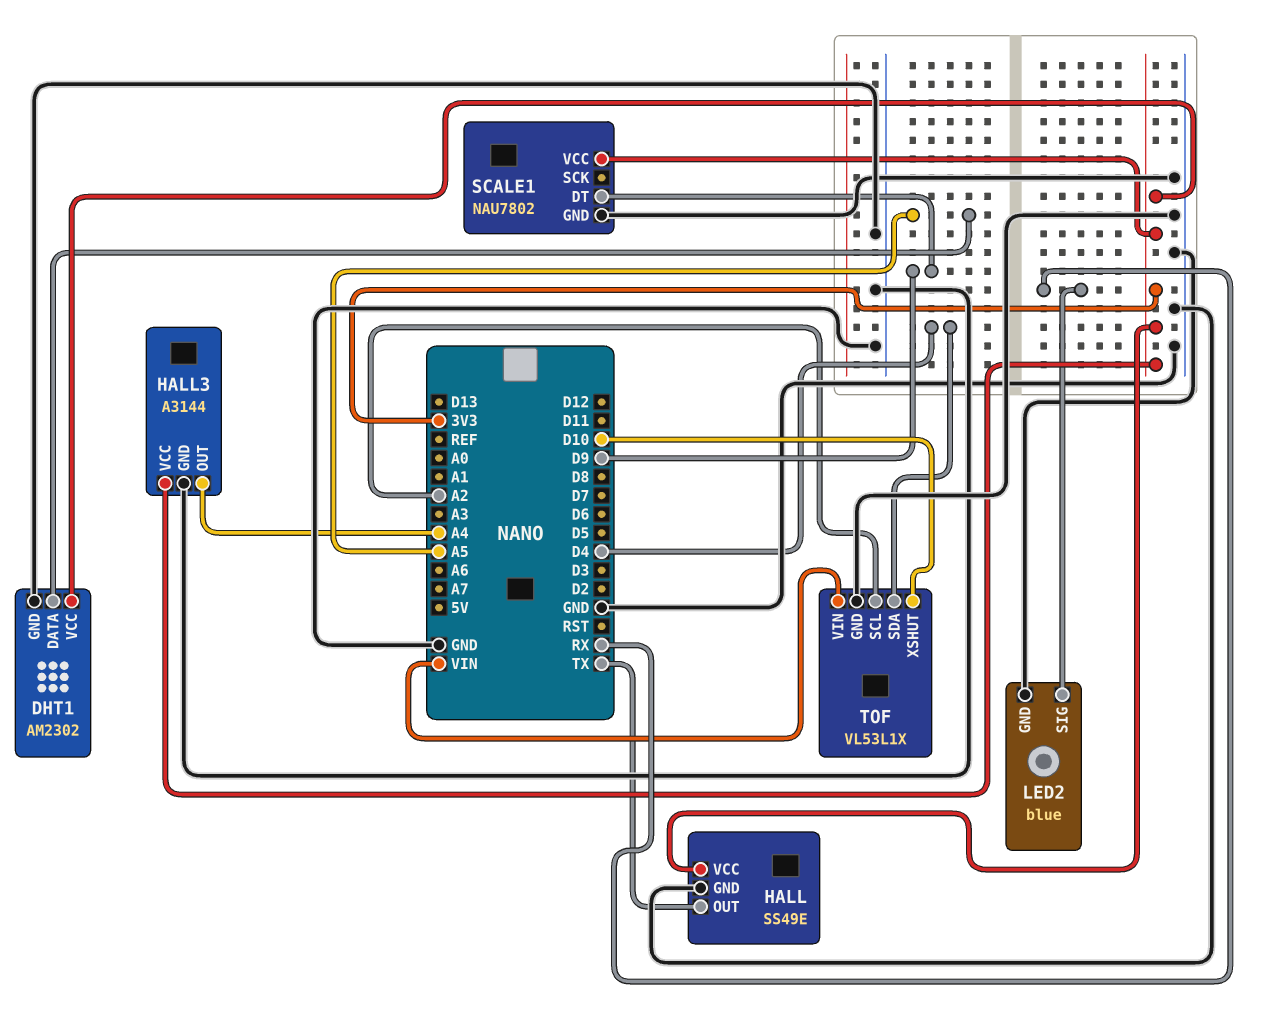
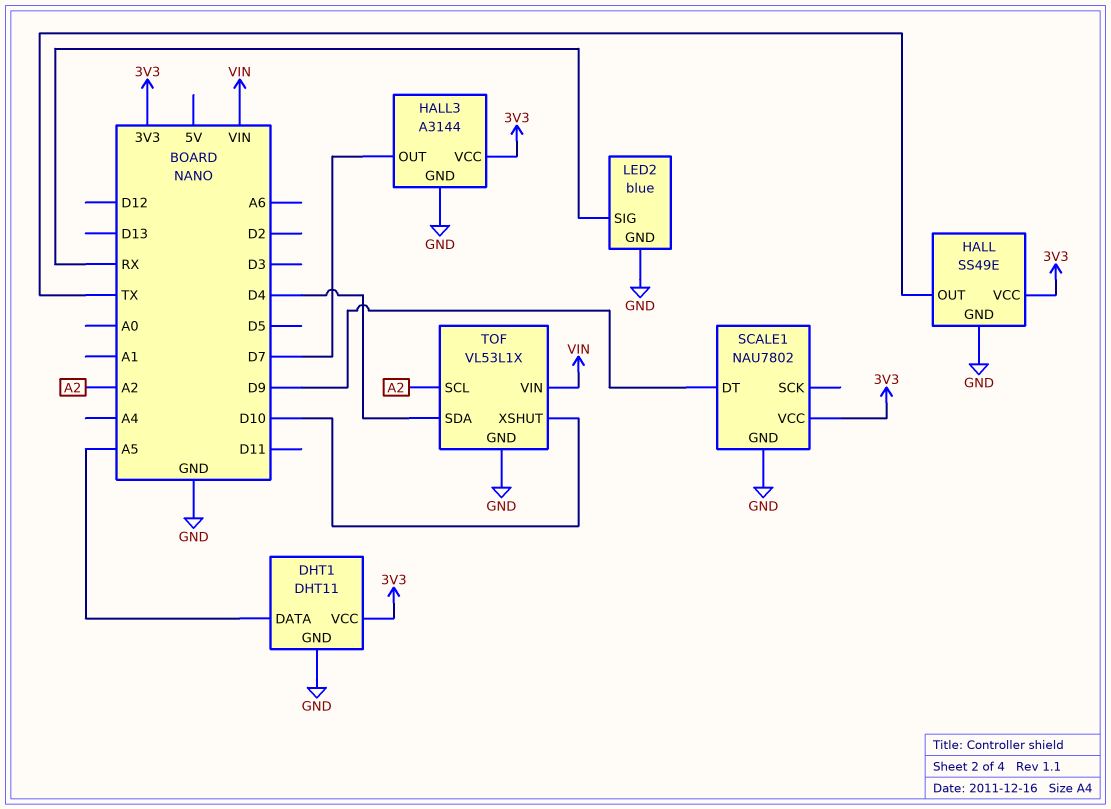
DHT1: AM2302 -> DHT11
HALL3 pin OUT: A4 -> D7

